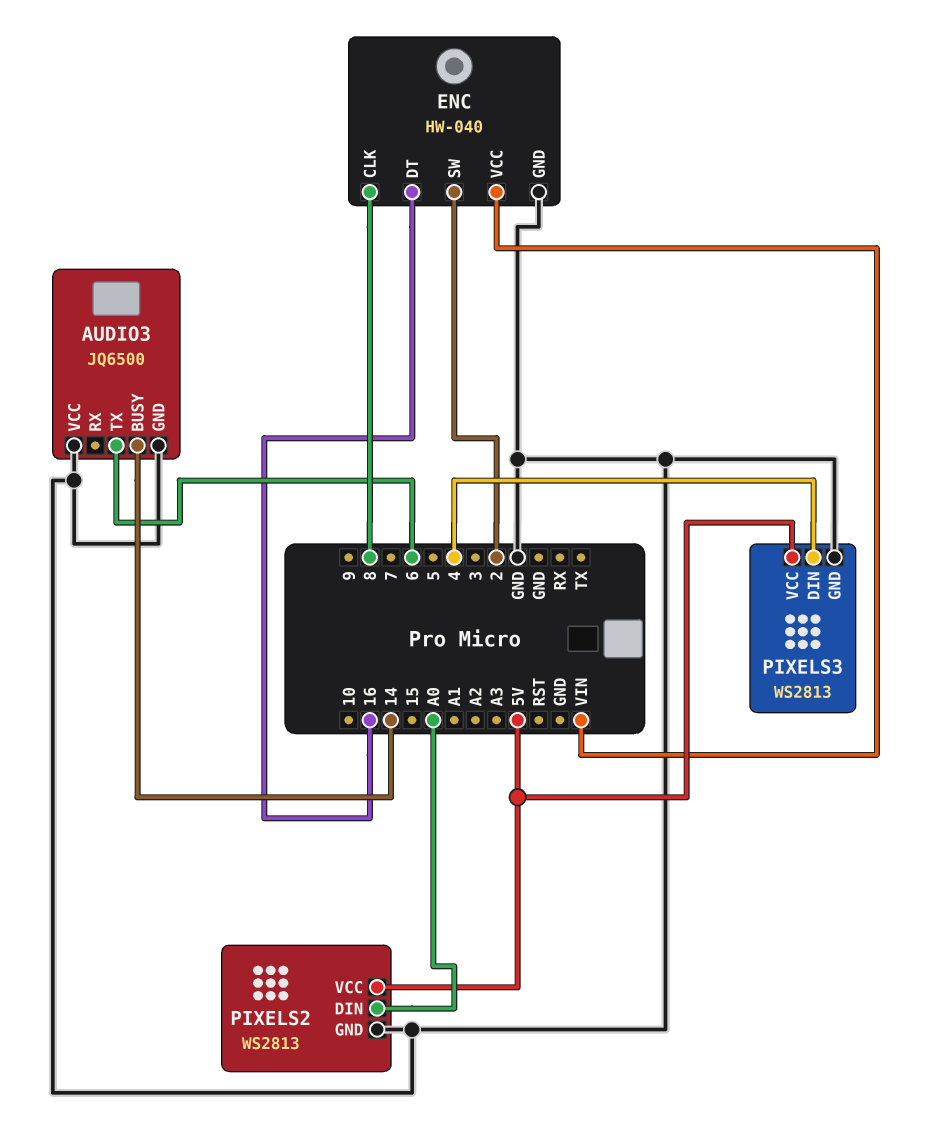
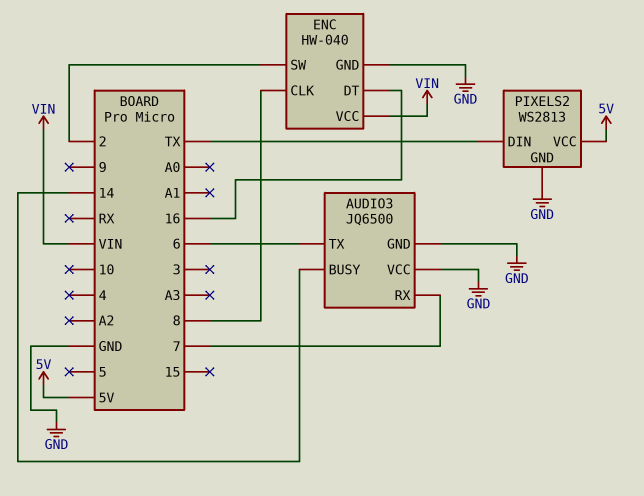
AUDIO3 pin RX: none -> 7
PIXELS2 pin DIN: A0 -> TX
PIXELS3: WS2813 -> none
PIXELS3 pin DIN: 4 -> none
PIXELS3 pin GND: GND -> none
PIXELS3 pin VCC: 5V -> none

